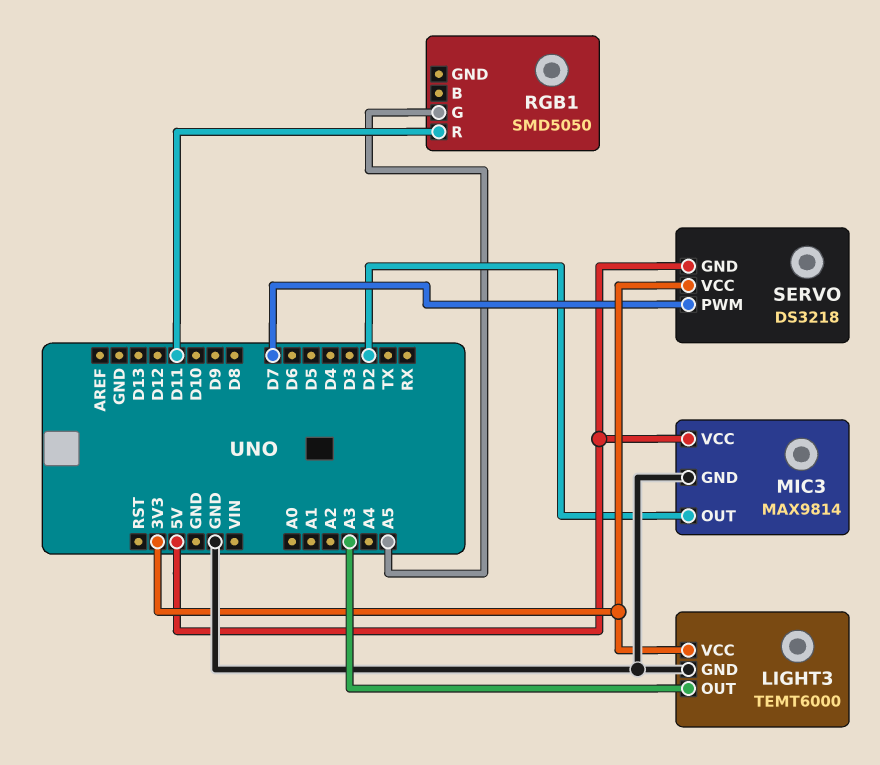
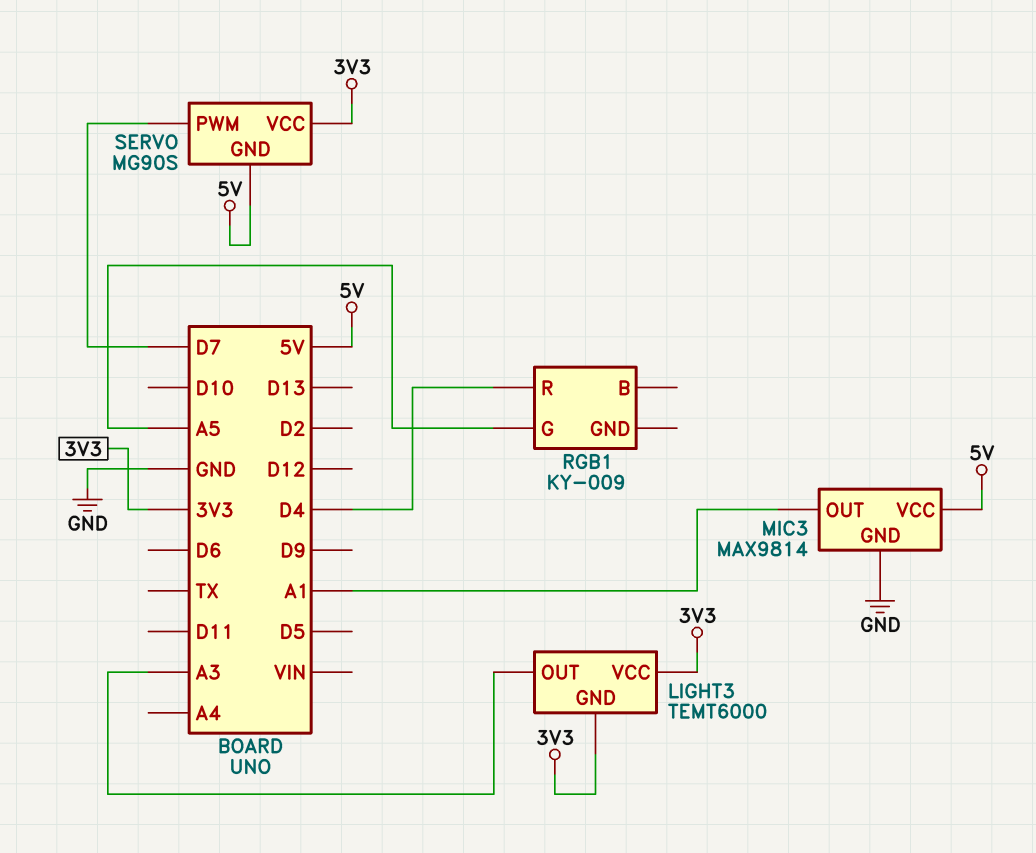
LIGHT3 pin GND: GND -> 3V3
MIC3 pin OUT: D2 -> A1
RGB1: SMD5050 -> KY-009
RGB1 pin R: D11 -> D4
SERVO: DS3218 -> MG90S

